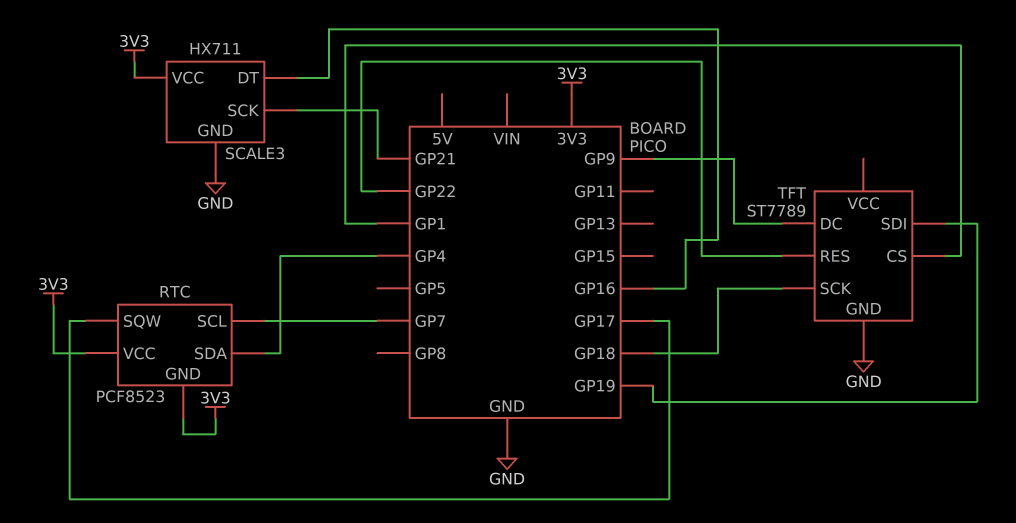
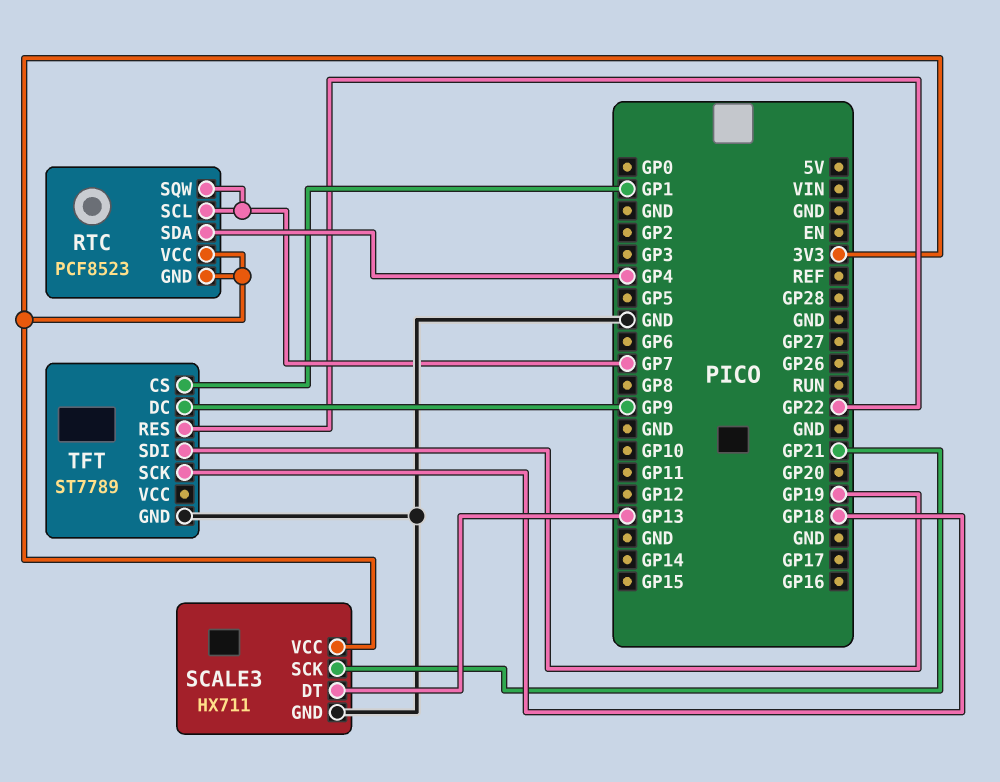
RTC pin SQW: GP17 -> GP7
SCALE3 pin DT: GP16 -> GP13

